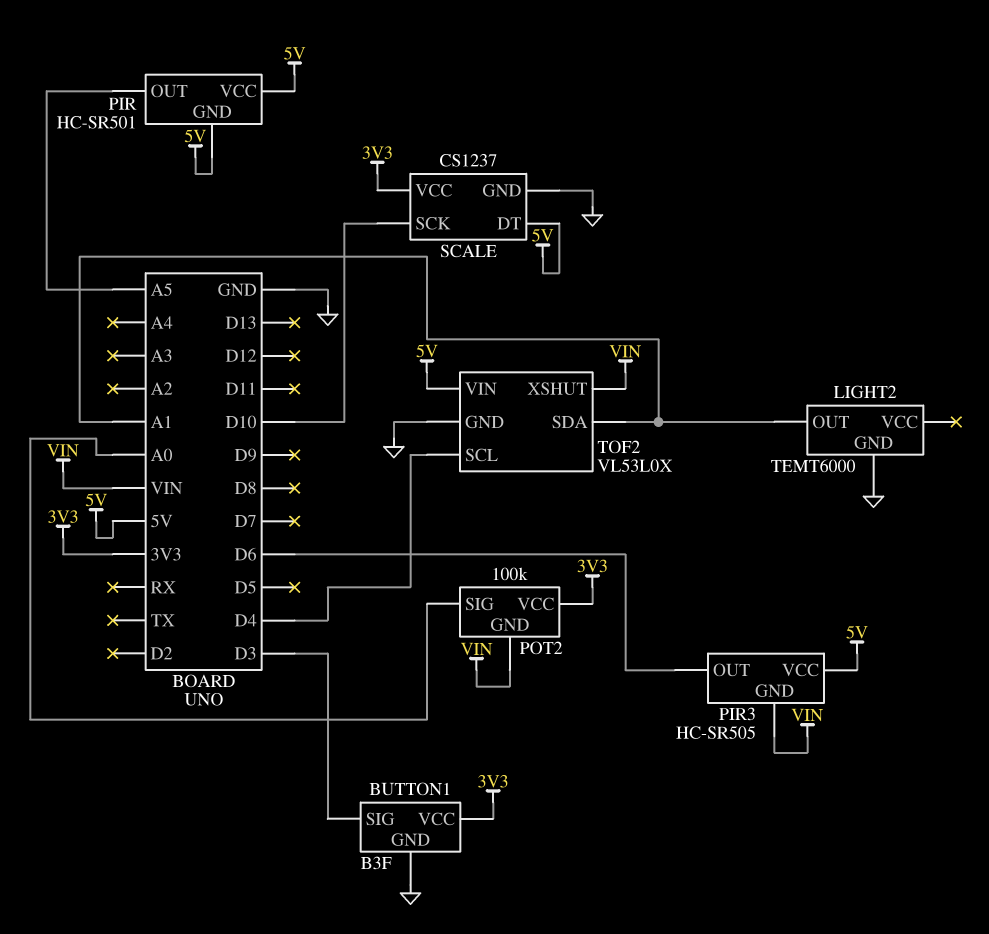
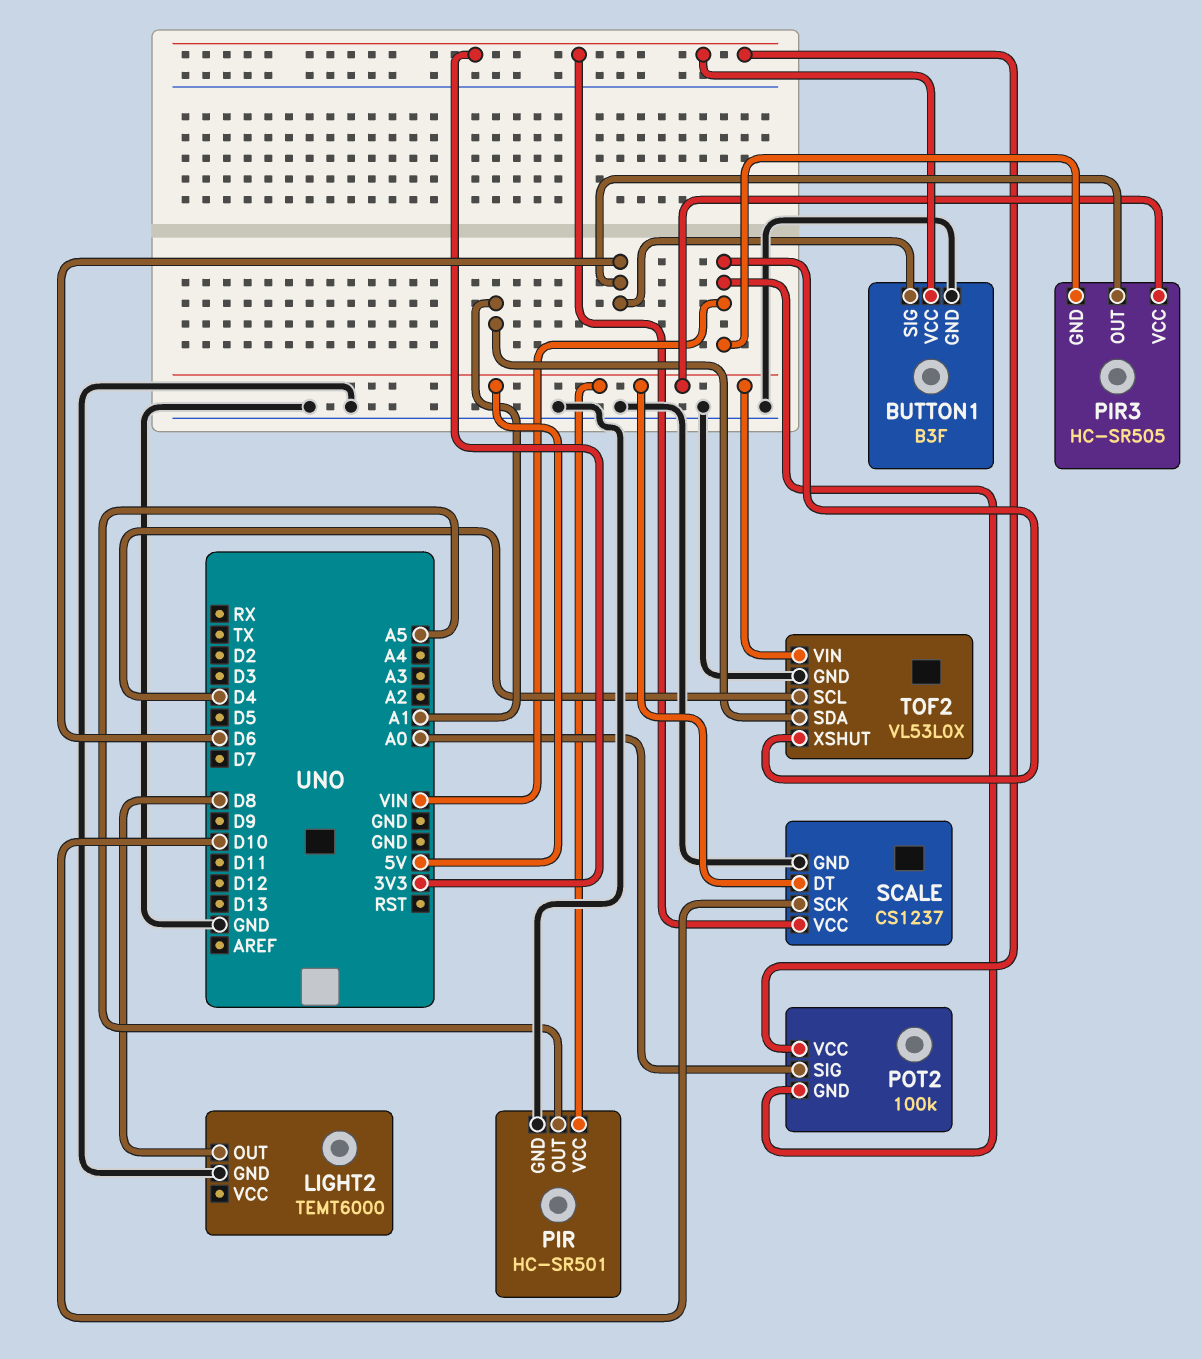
BUTTON1 pin SIG: D3 -> D6
LIGHT2 pin OUT: A1 -> D8
PIR pin GND: 5V -> GND

